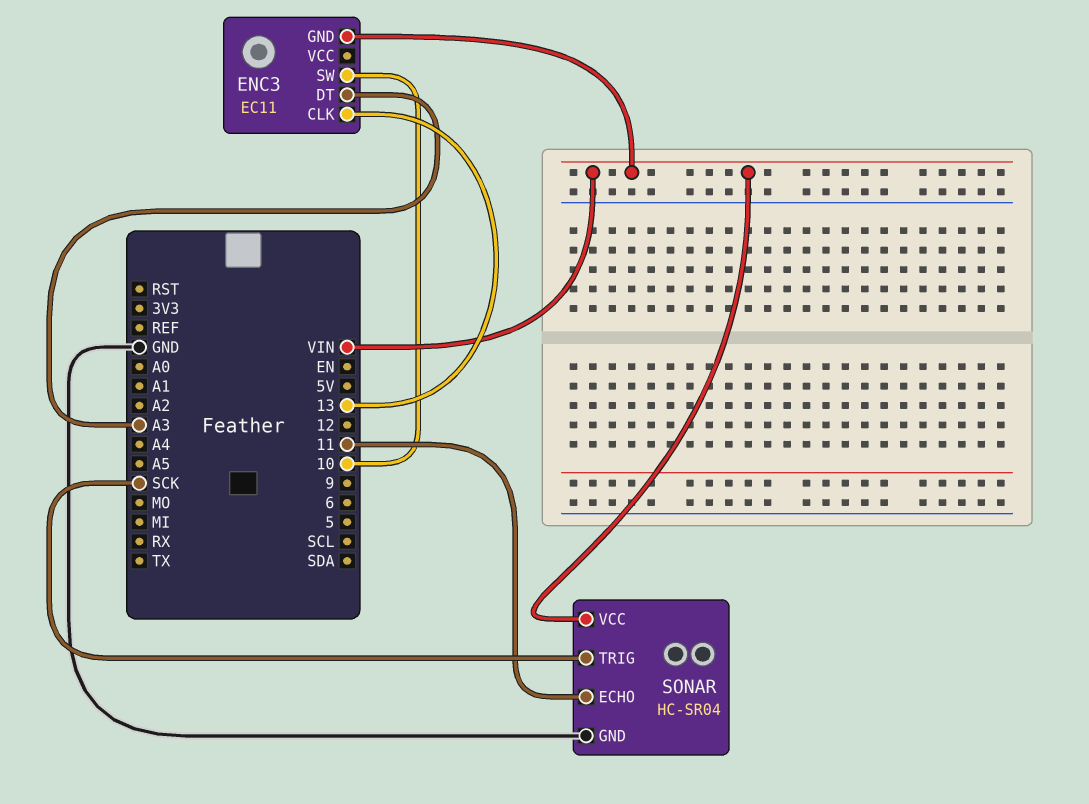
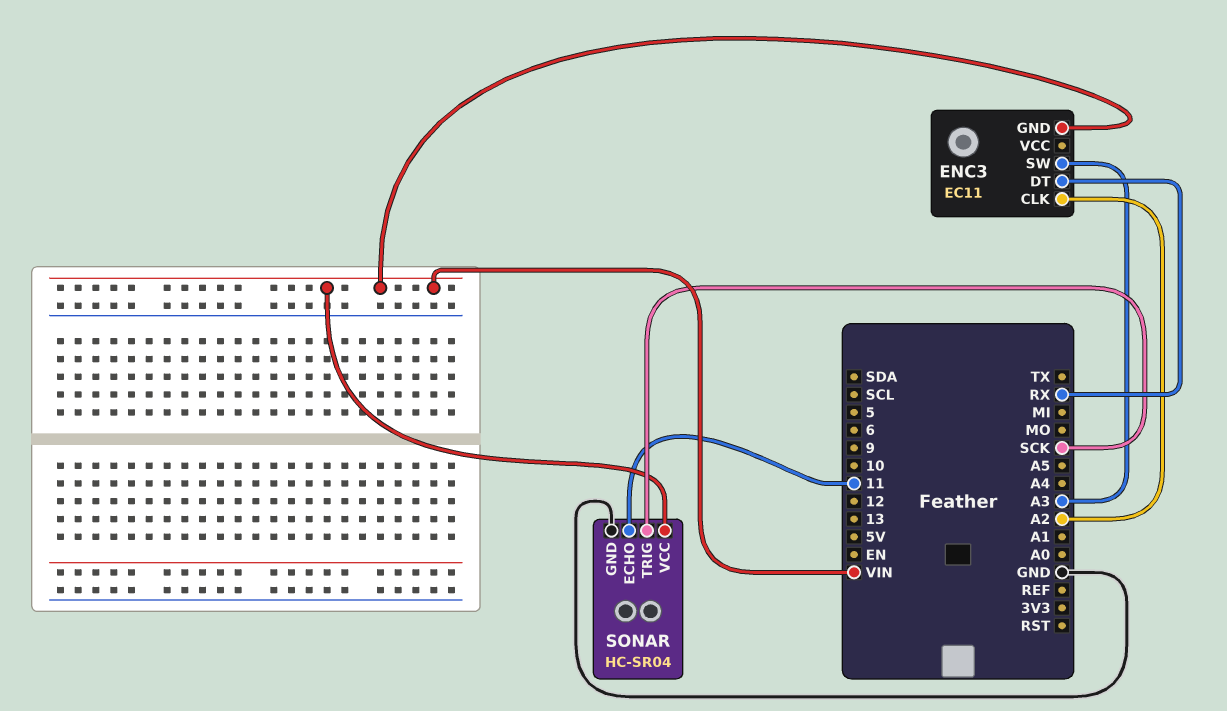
ENC3 pin CLK: 13 -> A2
ENC3 pin DT: A3 -> RX
ENC3 pin SW: 10 -> A3

